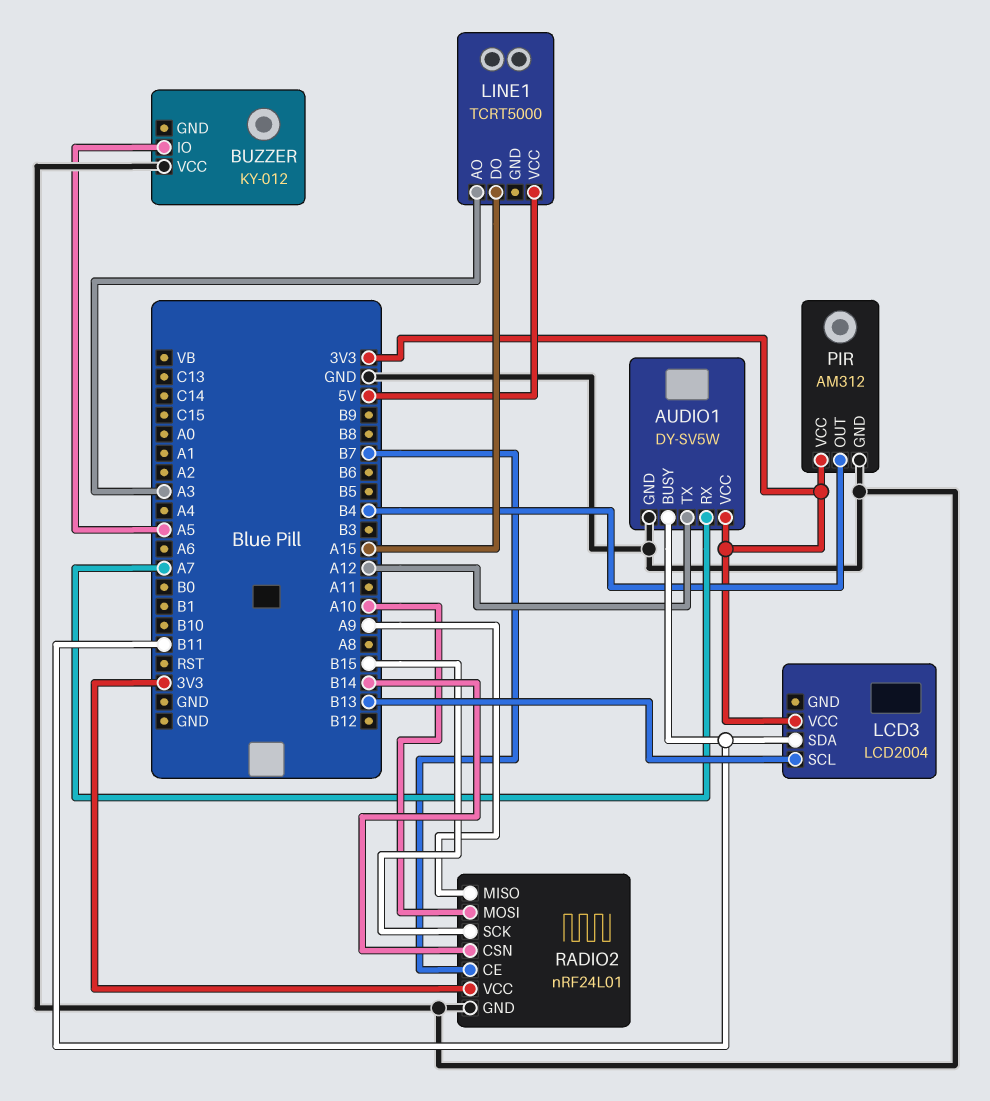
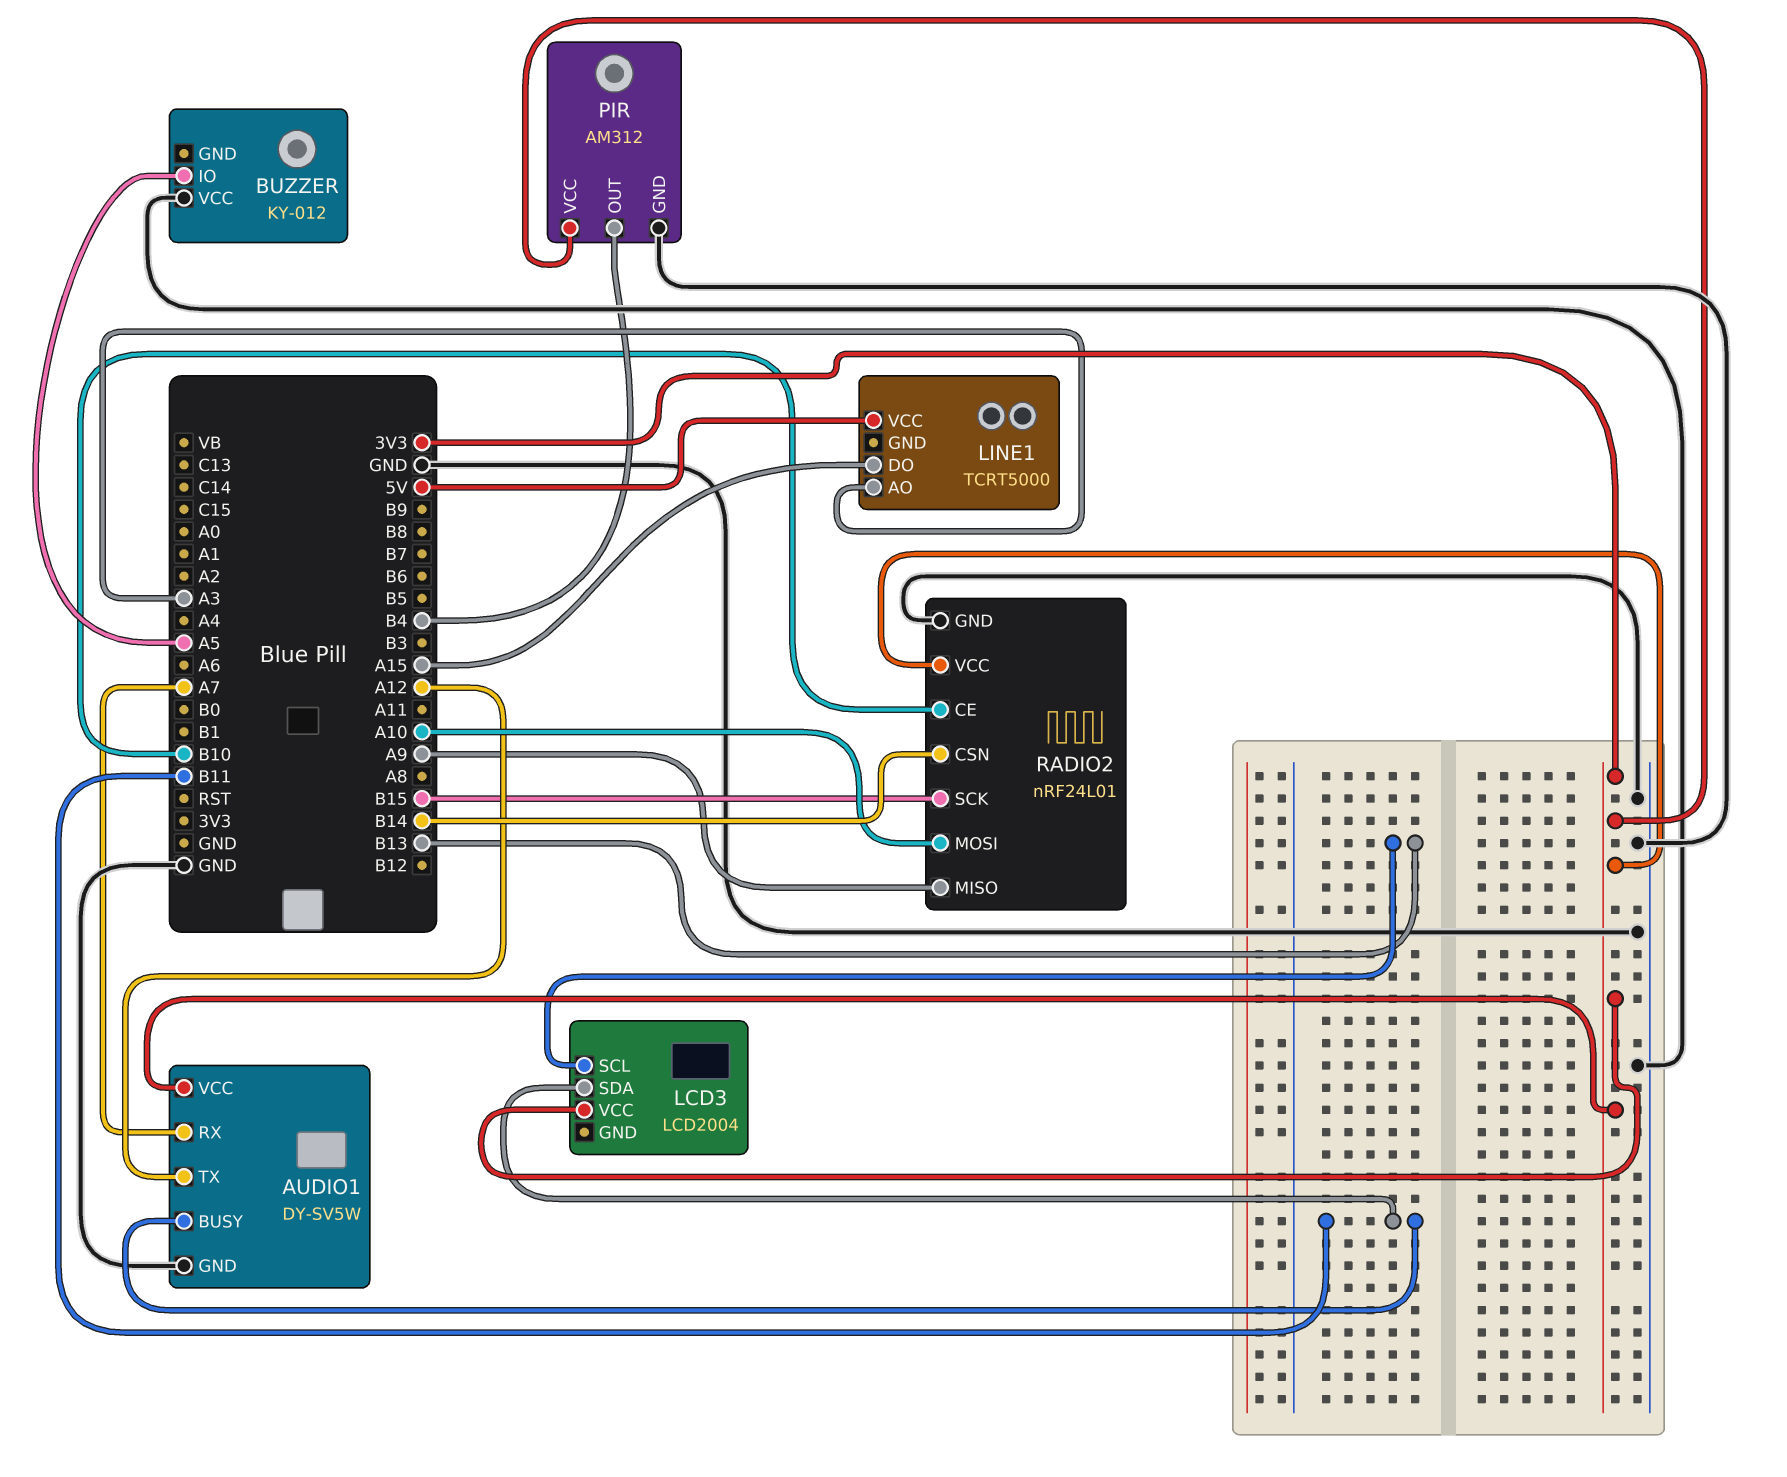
RADIO2 pin CE: B7 -> B10

